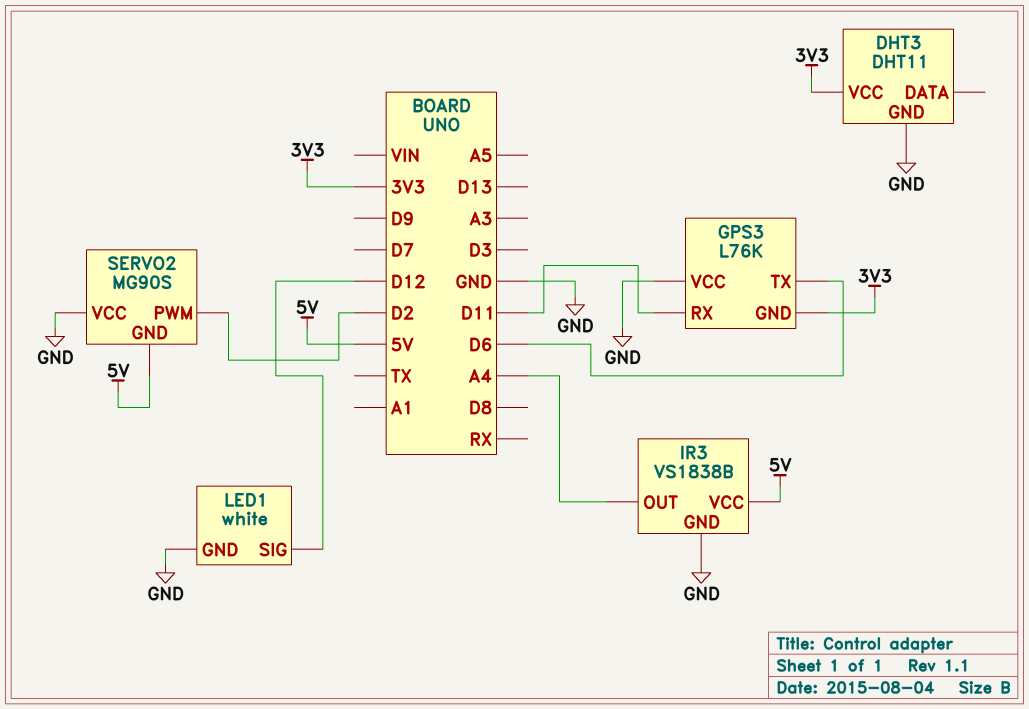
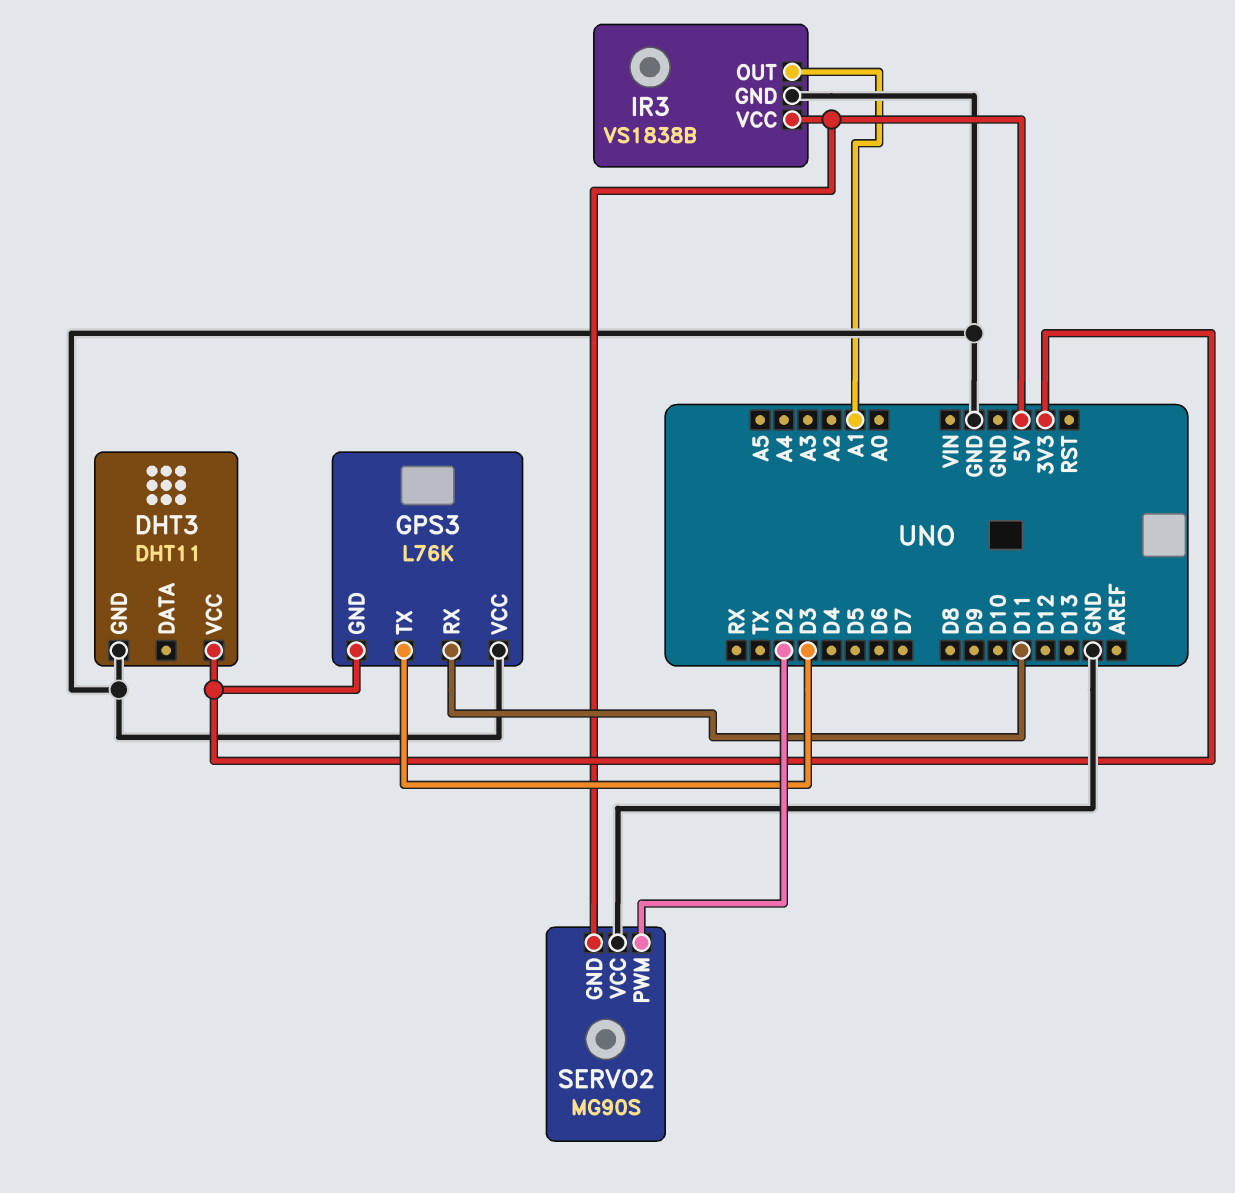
GPS3 pin TX: D6 -> D3
IR3 pin OUT: A4 -> A1
LED1: white -> none
LED1 pin GND: GND -> none
LED1 pin SIG: D12 -> none

